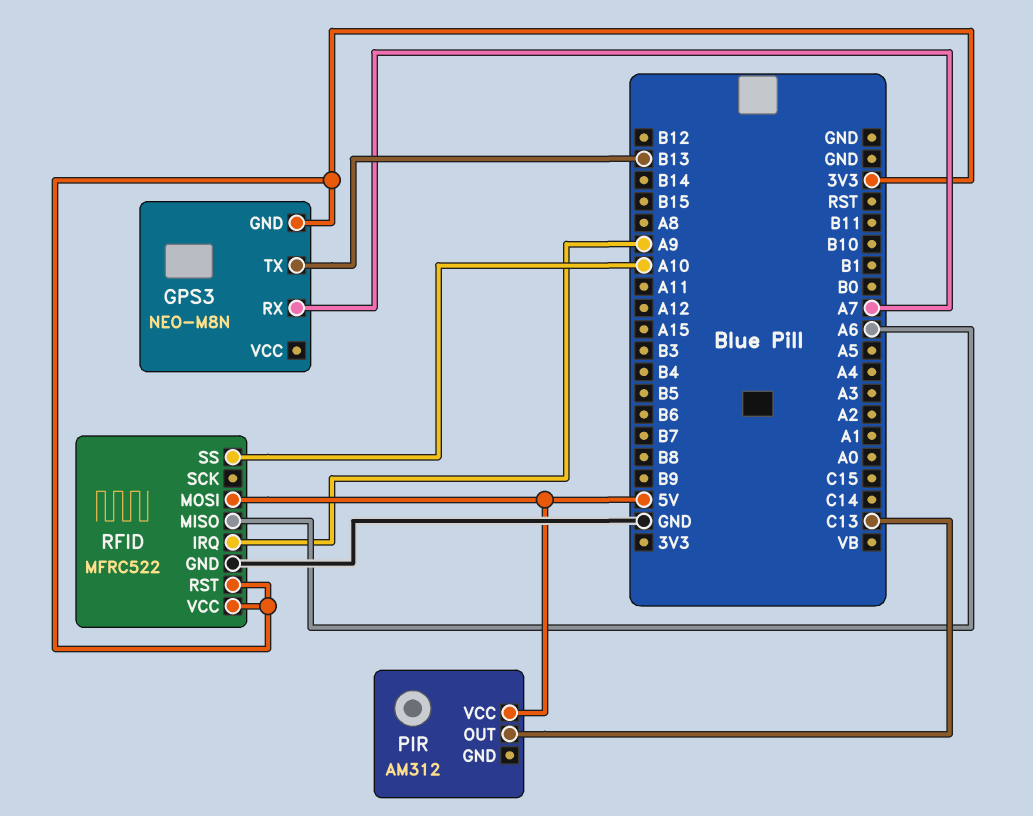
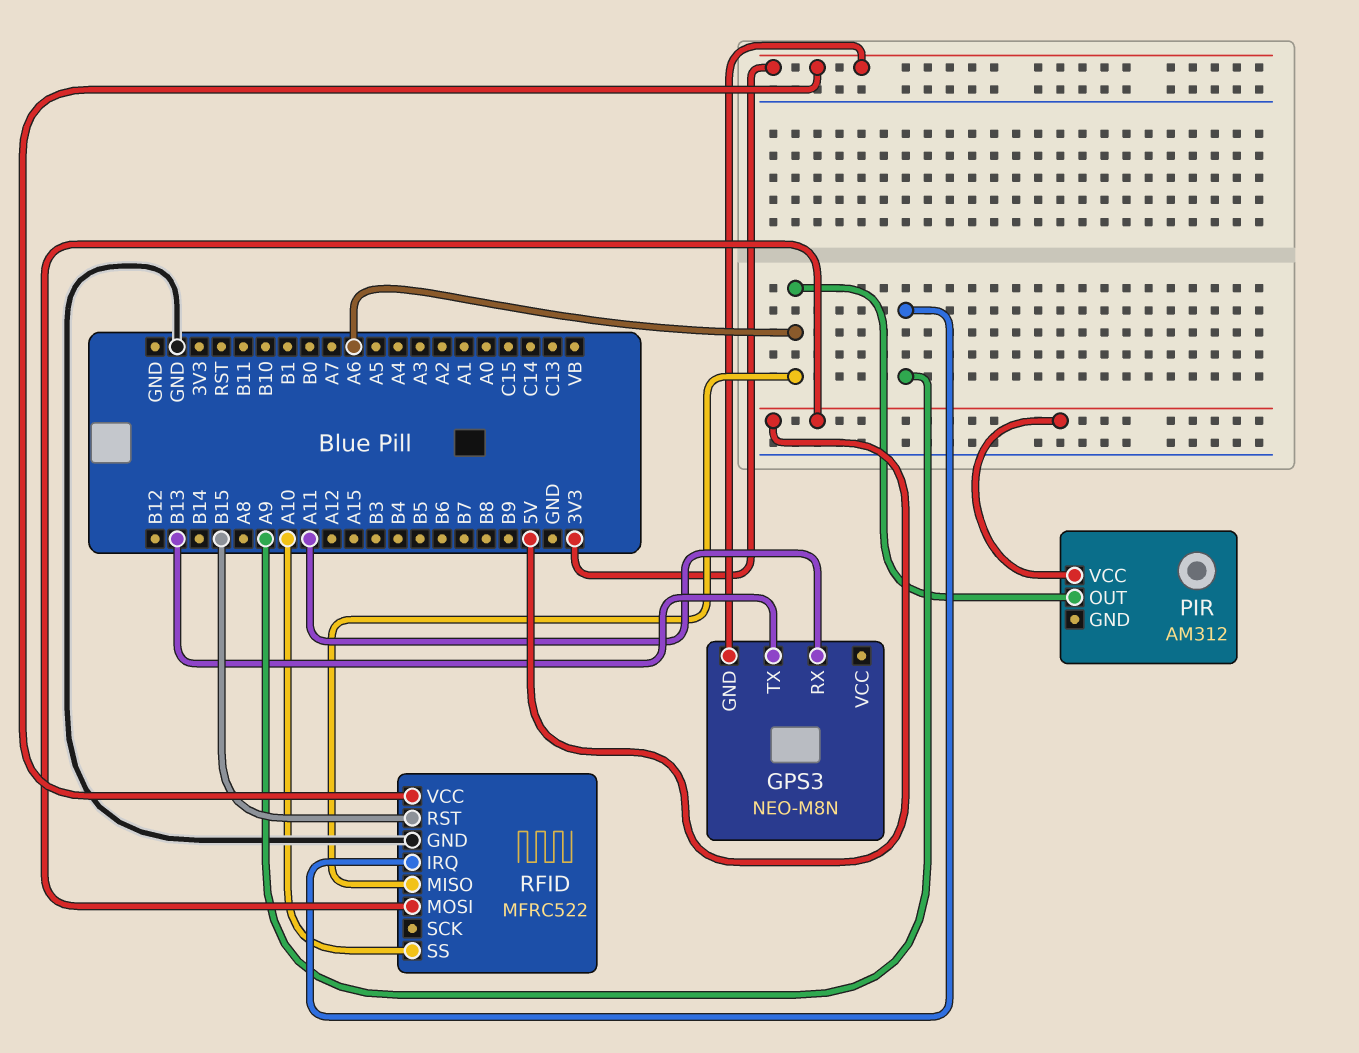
GPS3 pin RX: A7 -> A11
PIR pin OUT: C13 -> A6
RFID pin RST: 3V3 -> B15

